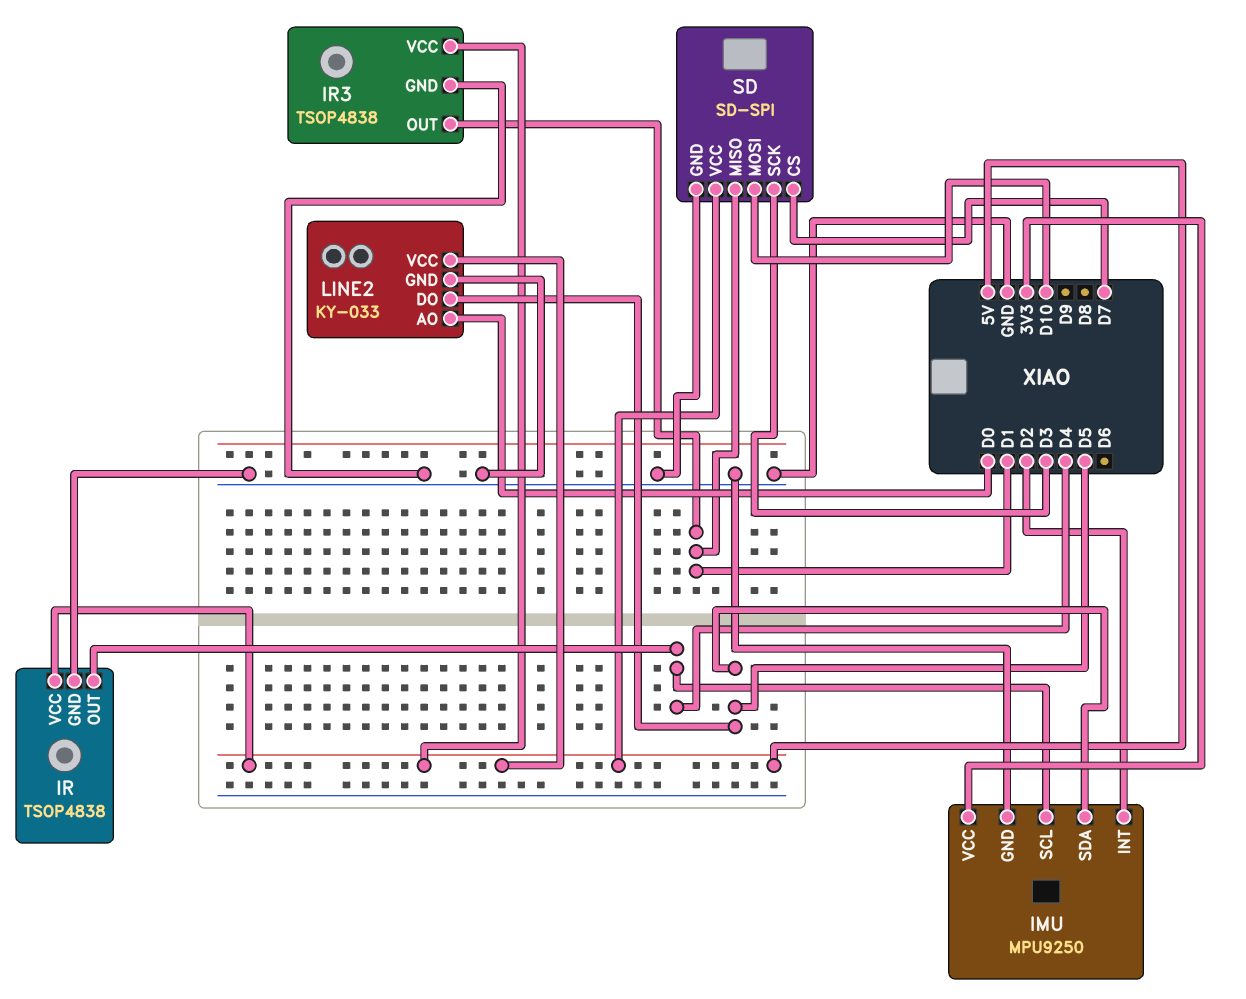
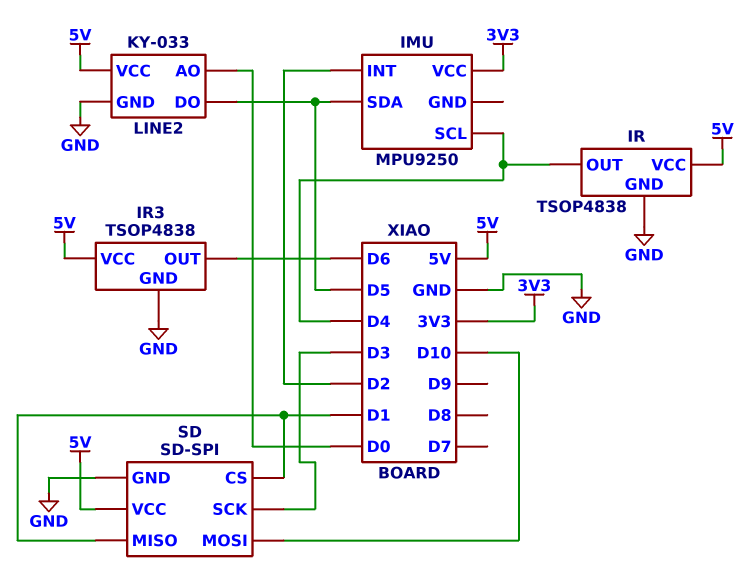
IMU pin GND: GND -> none
IR3 pin OUT: D1 -> D6
SD pin CS: D7 -> D1

